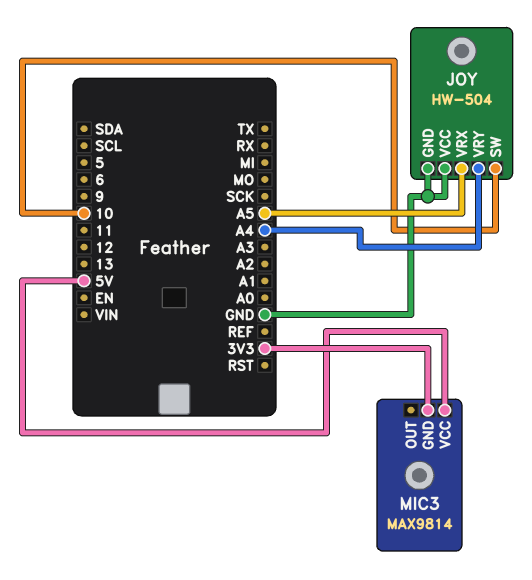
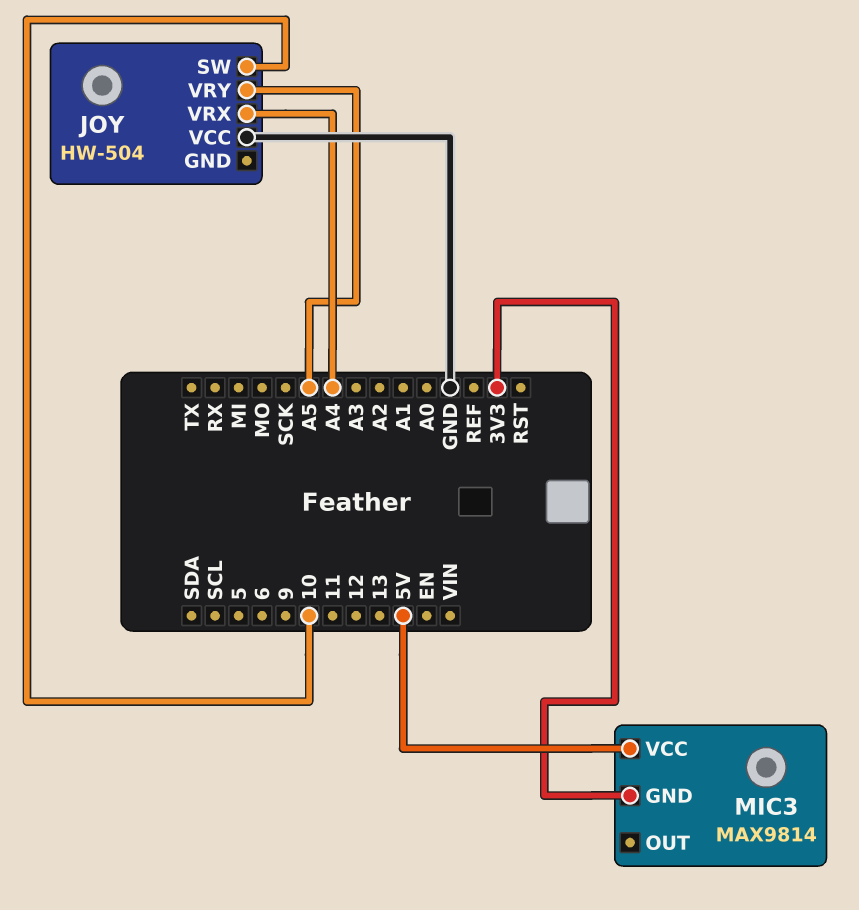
JOY pin GND: GND -> none
JOY pin VRX: A5 -> A4
JOY pin VRY: A4 -> A5

